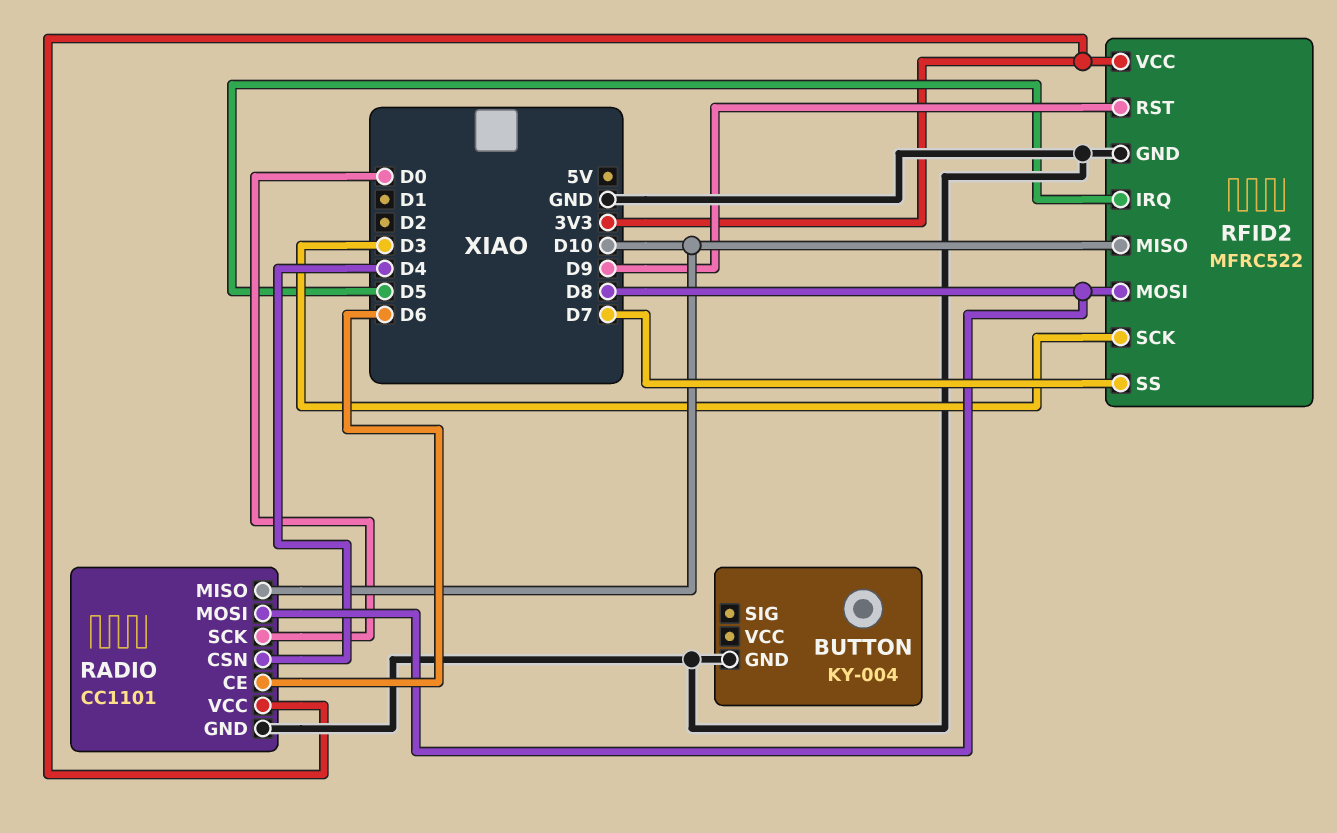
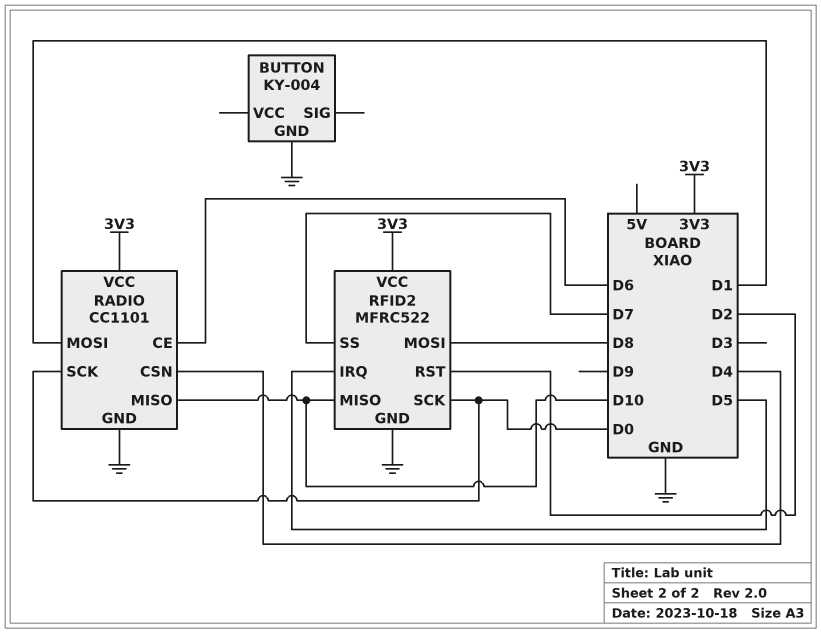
RADIO pin MOSI: D8 -> D1
RFID2 pin RST: D9 -> D2
RFID2 pin SCK: D3 -> D0

